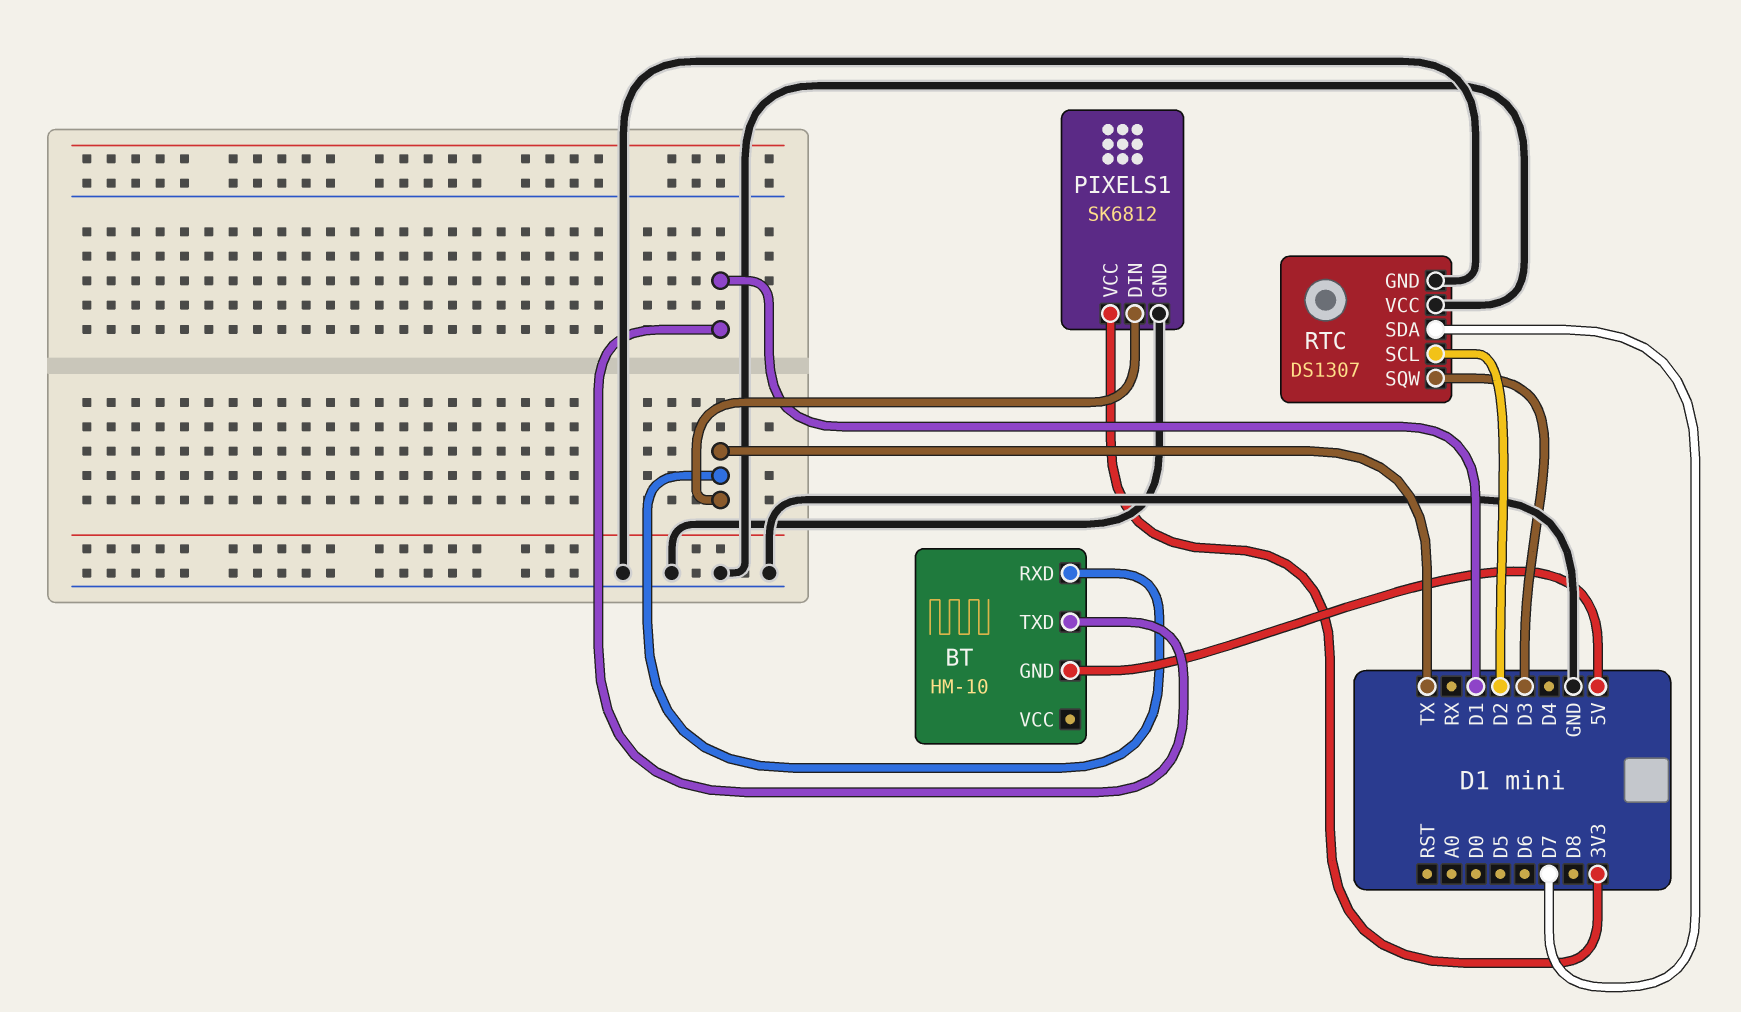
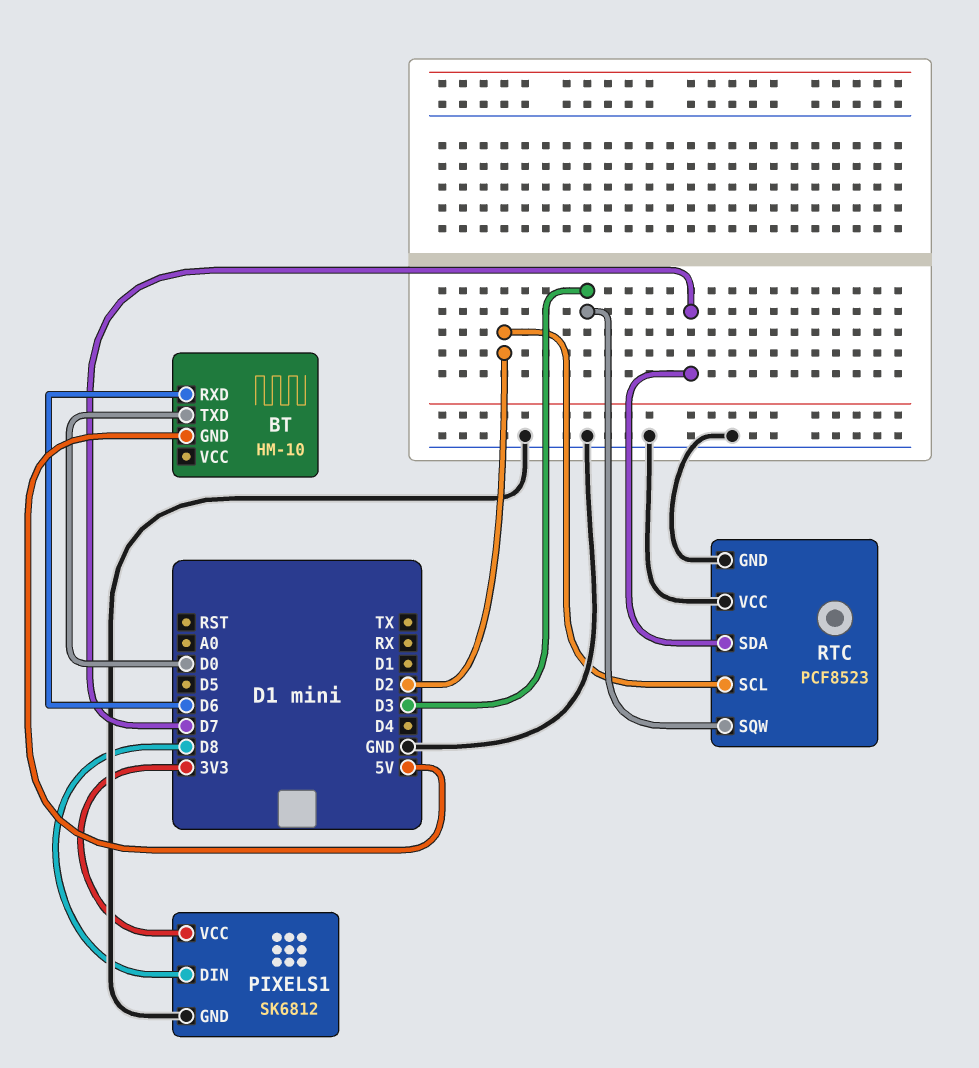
BT pin RXD: TX -> D6
BT pin TXD: D1 -> D0
PIXELS1 pin DIN: TX -> D8
RTC: DS1307 -> PCF8523

